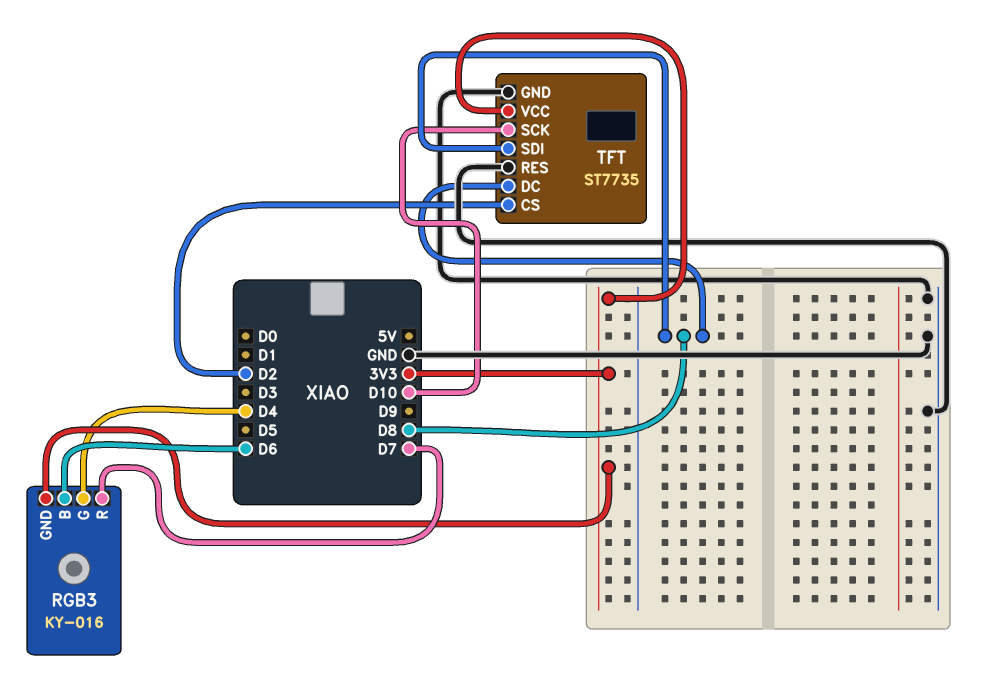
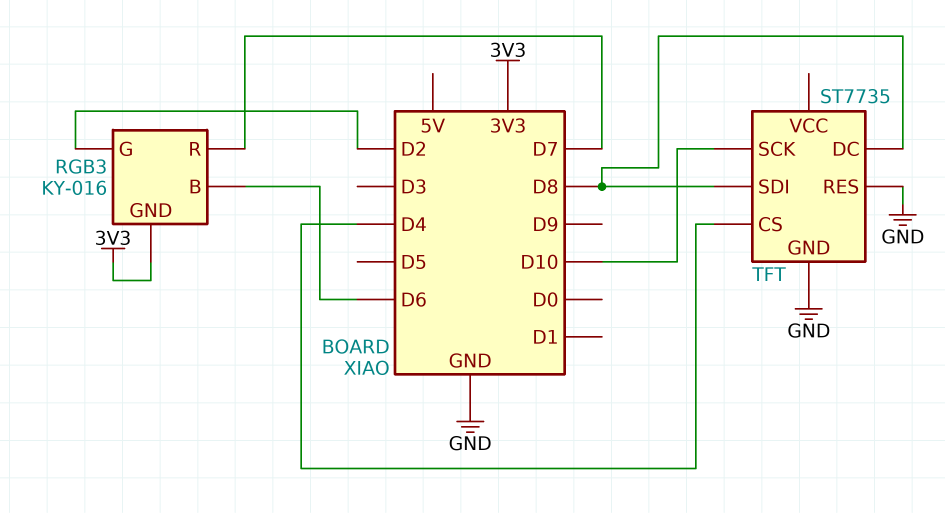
RGB3 pin G: D4 -> D2
TFT pin CS: D2 -> D4
TFT pin VCC: 3V3 -> none

